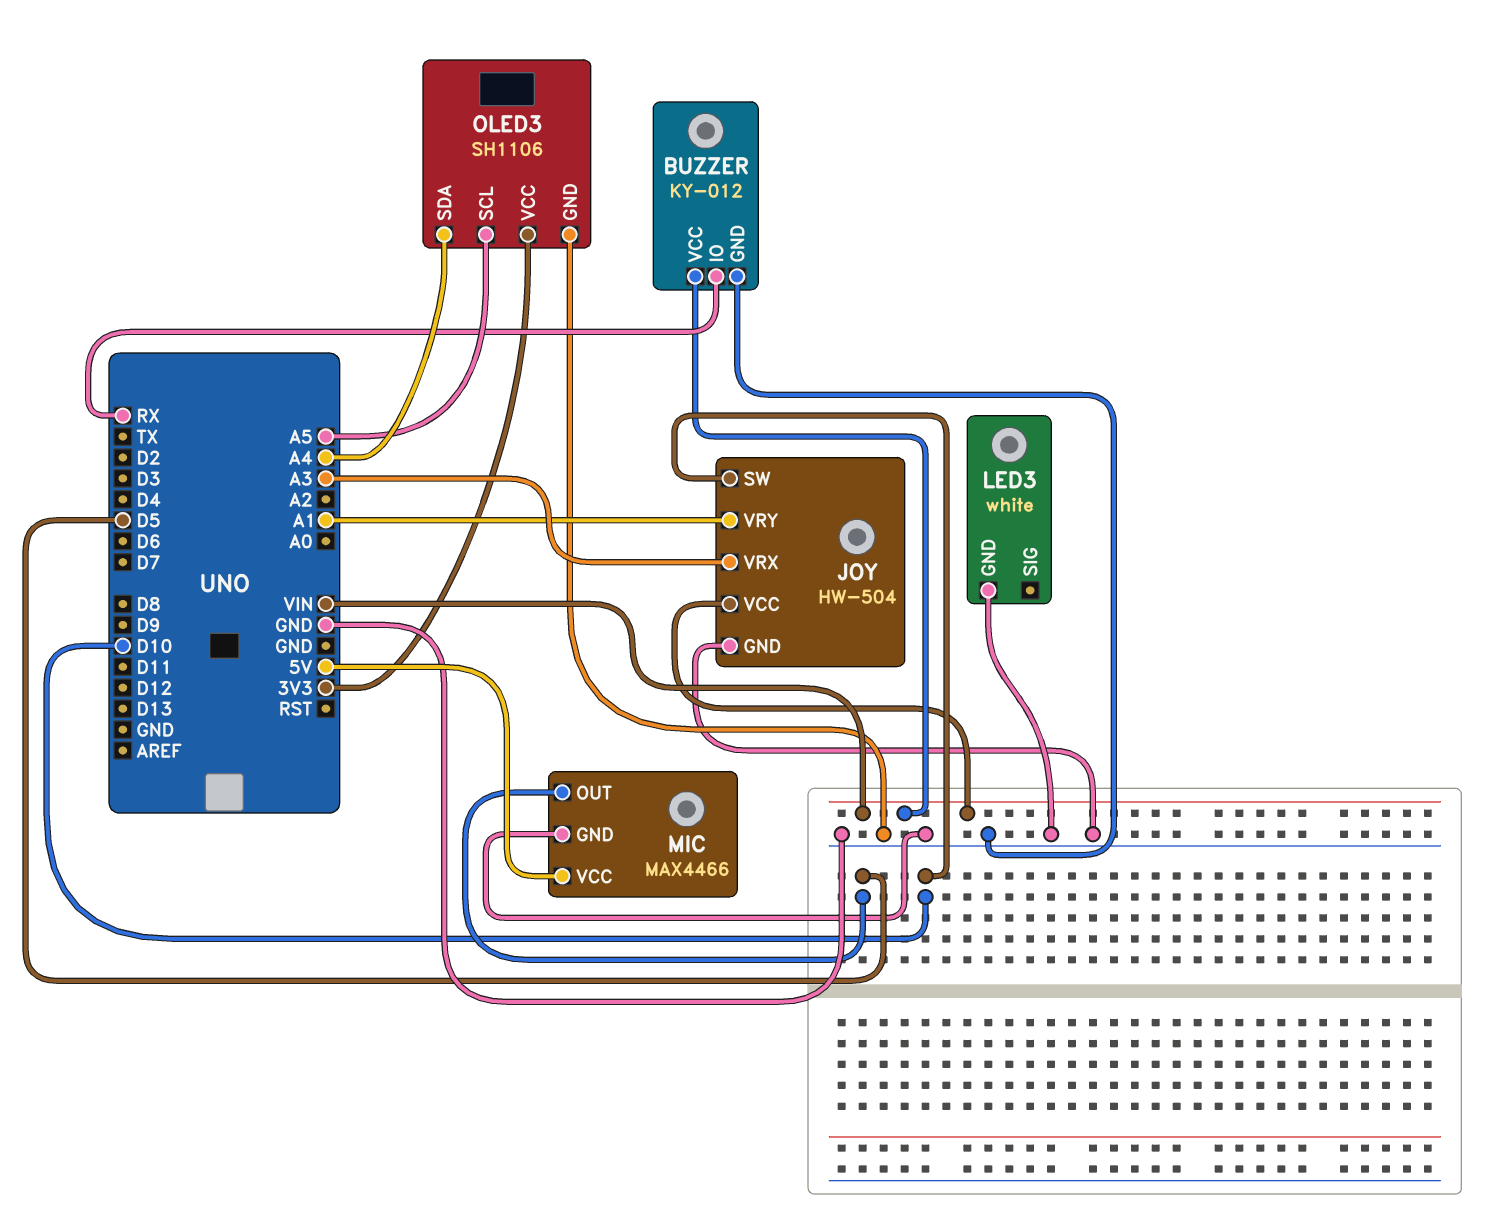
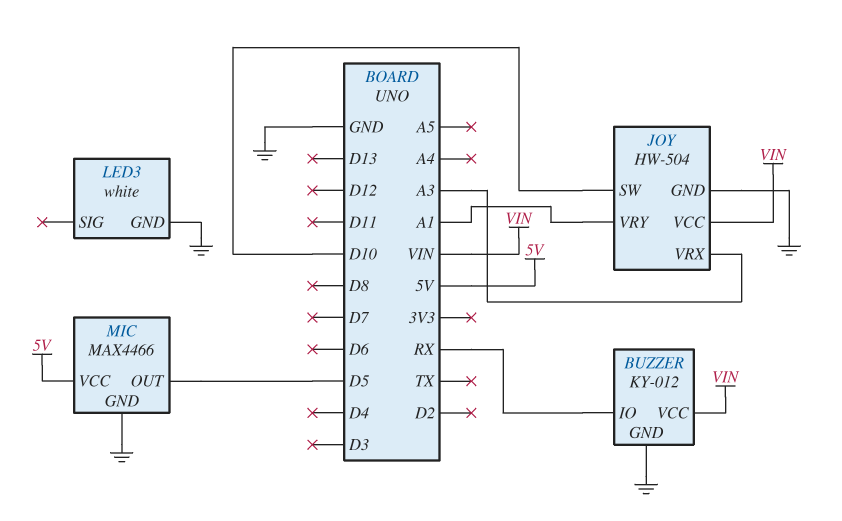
OLED3: SH1106 -> none
OLED3 pin GND: GND -> none
OLED3 pin SCL: A5 -> none
OLED3 pin SDA: A4 -> none
OLED3 pin VCC: 3V3 -> none

